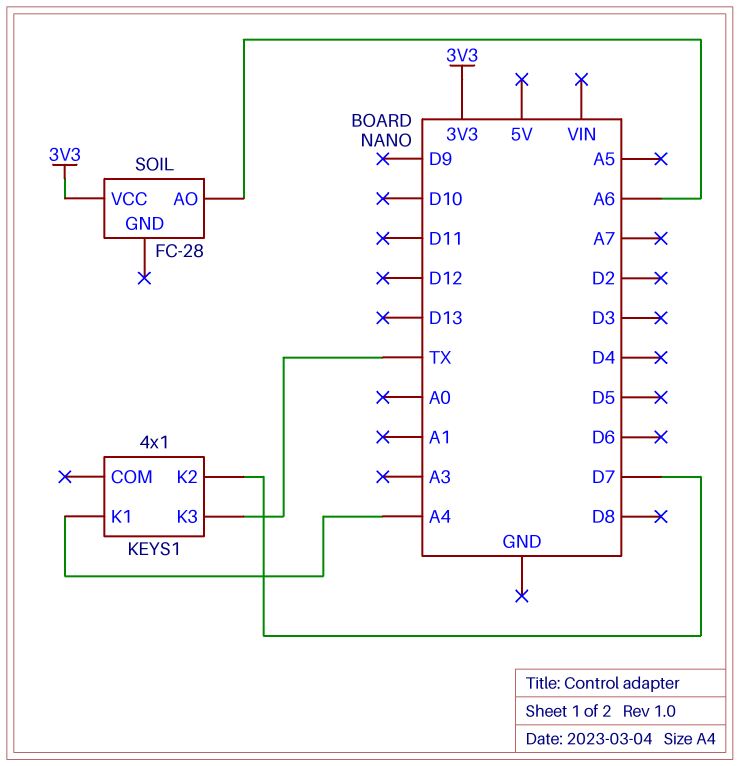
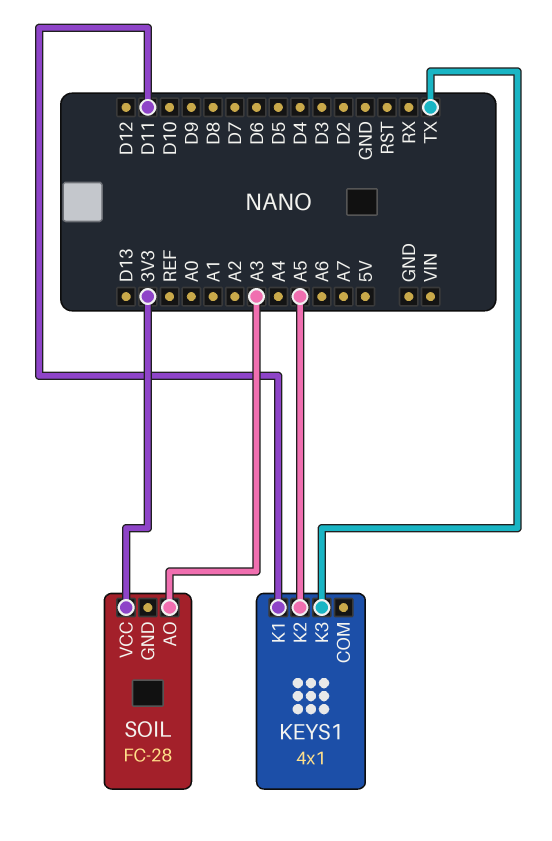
KEYS1 pin K1: A4 -> D11
KEYS1 pin K2: D7 -> A5
SOIL pin AO: A6 -> A3

